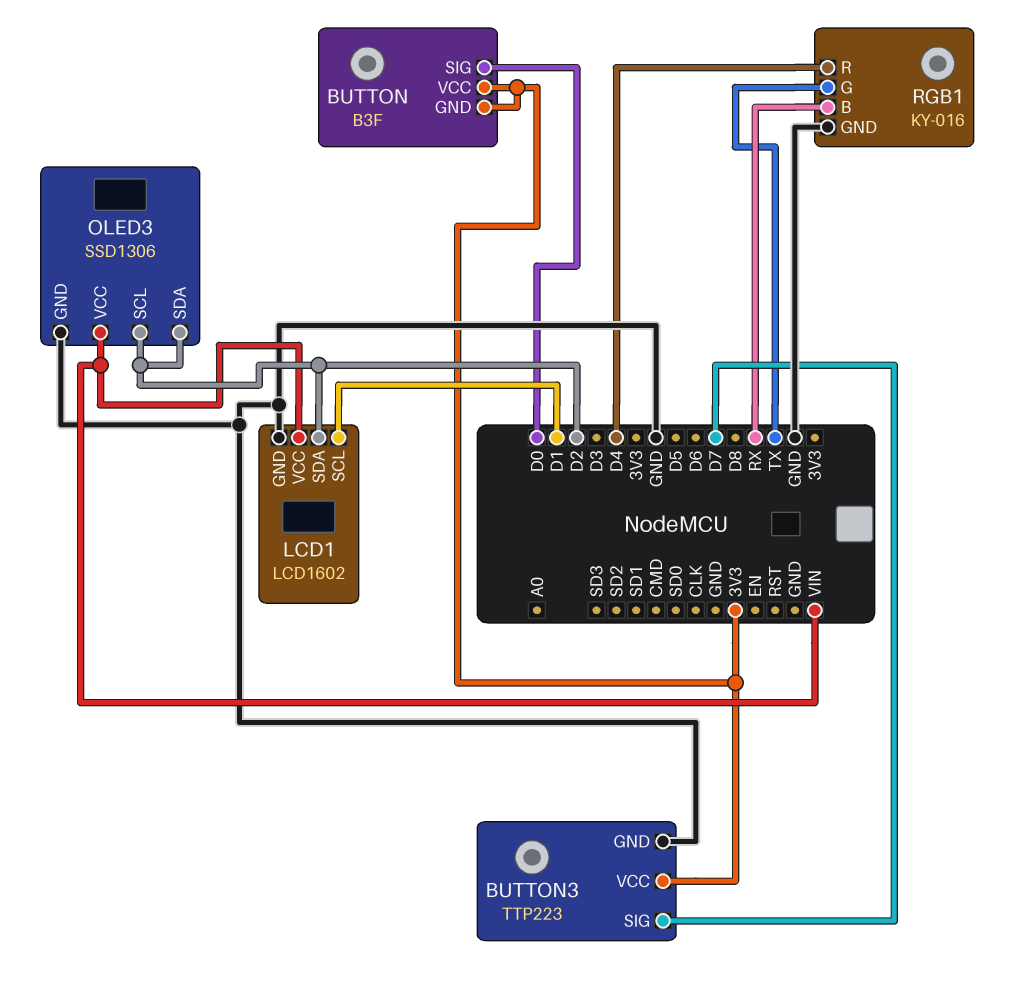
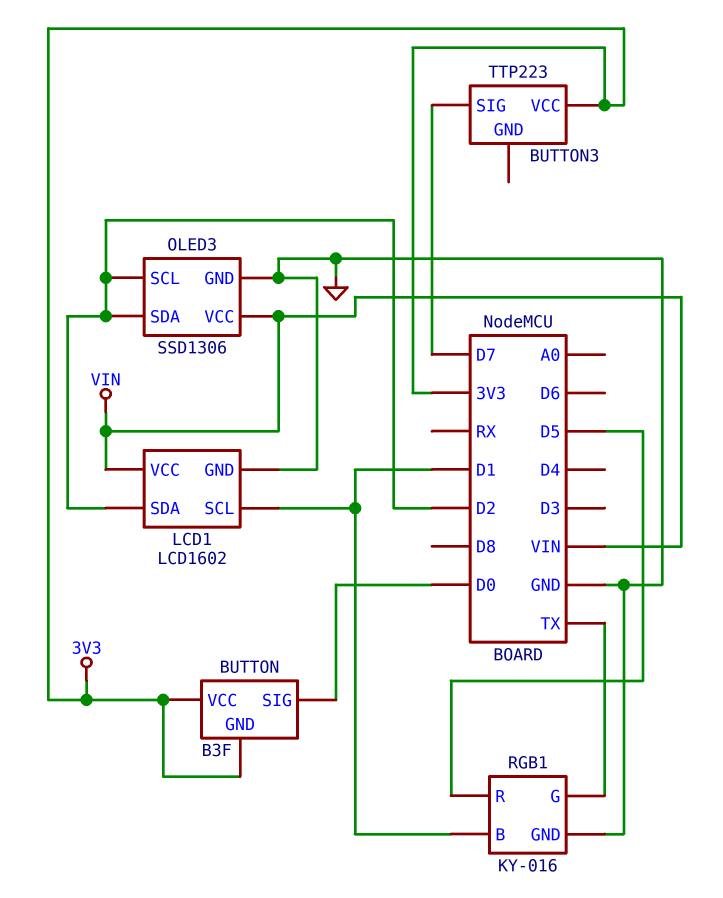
BUTTON3 pin GND: GND -> none
RGB1 pin B: RX -> D1
RGB1 pin R: D4 -> D5

